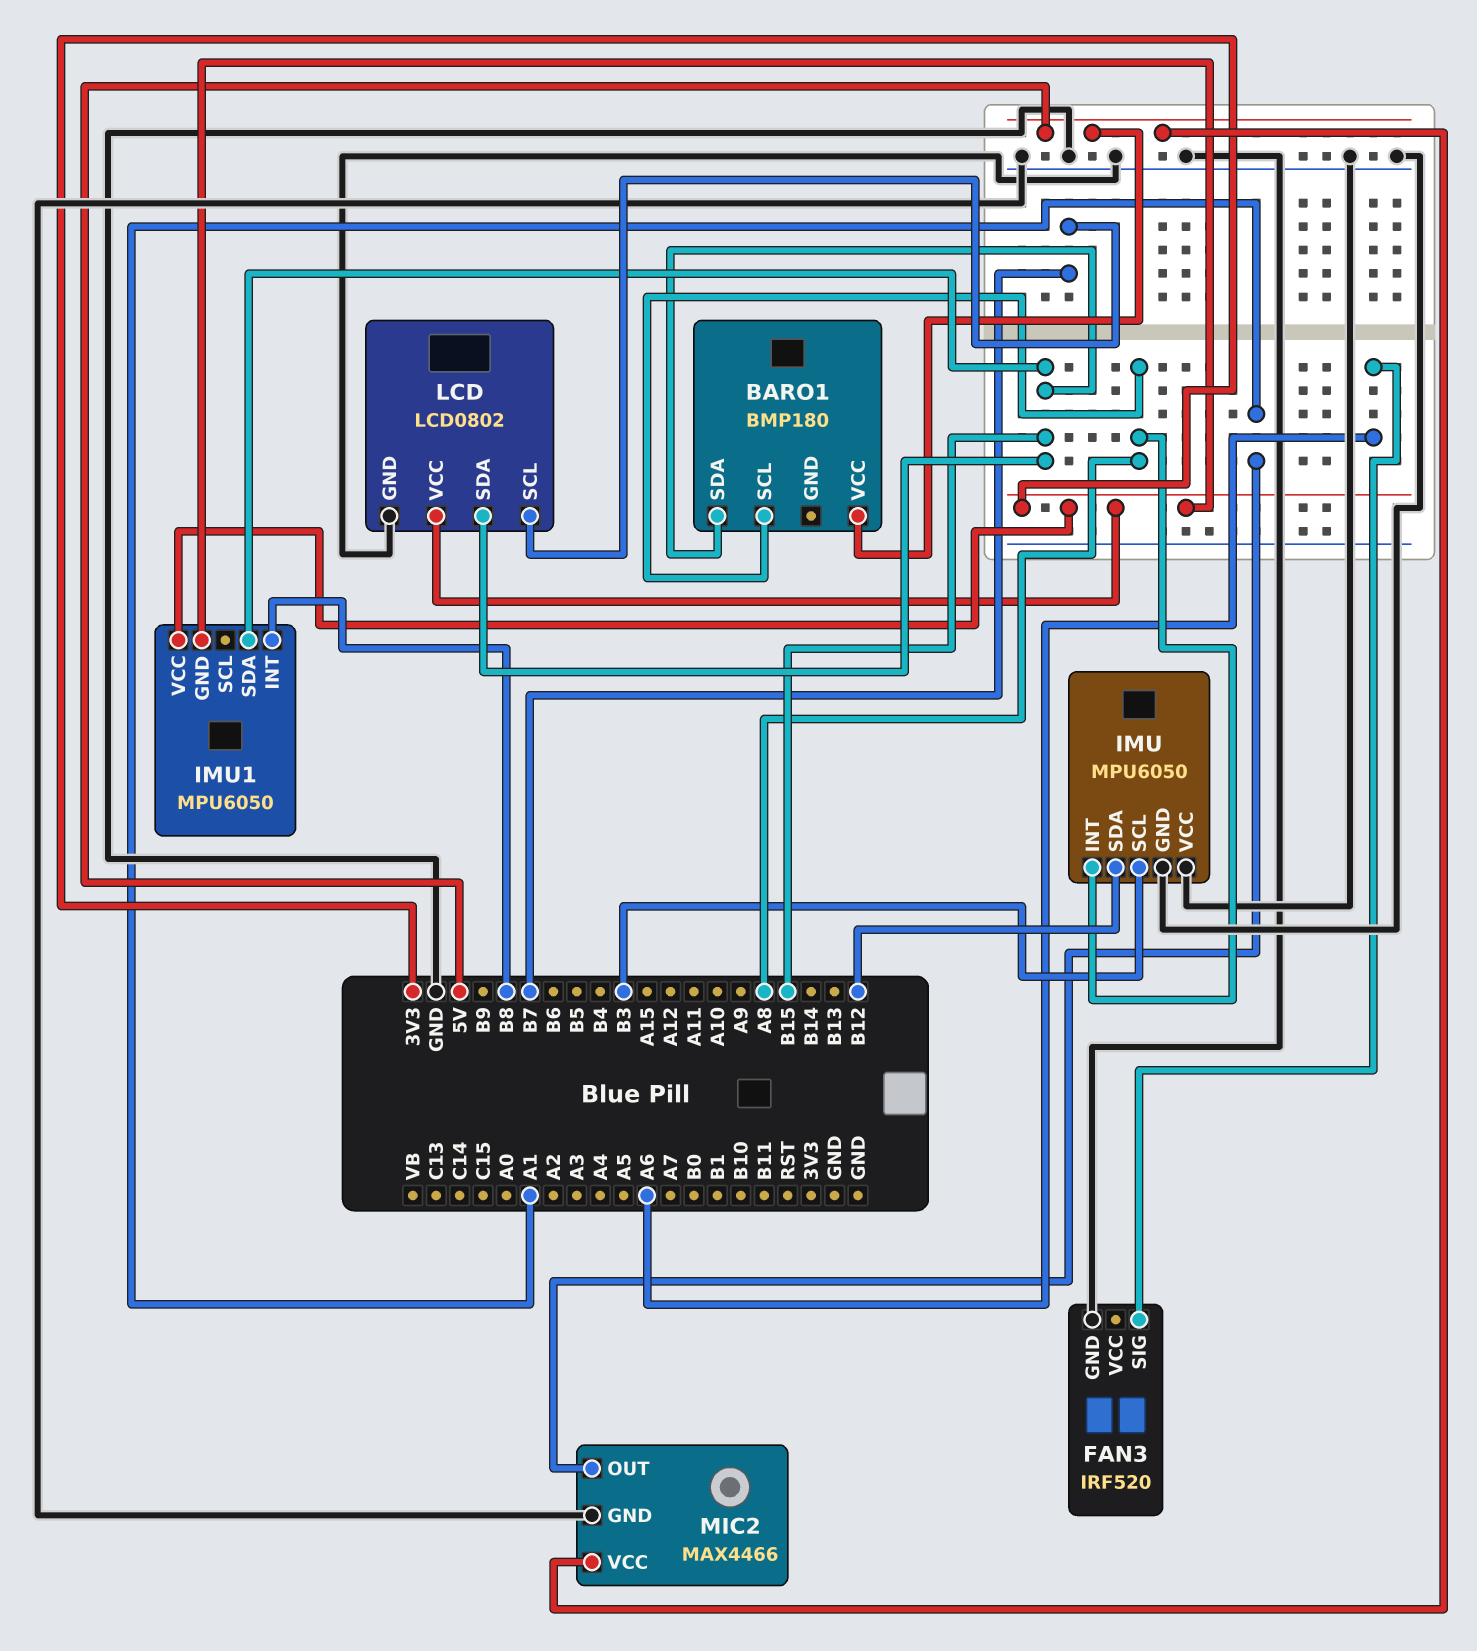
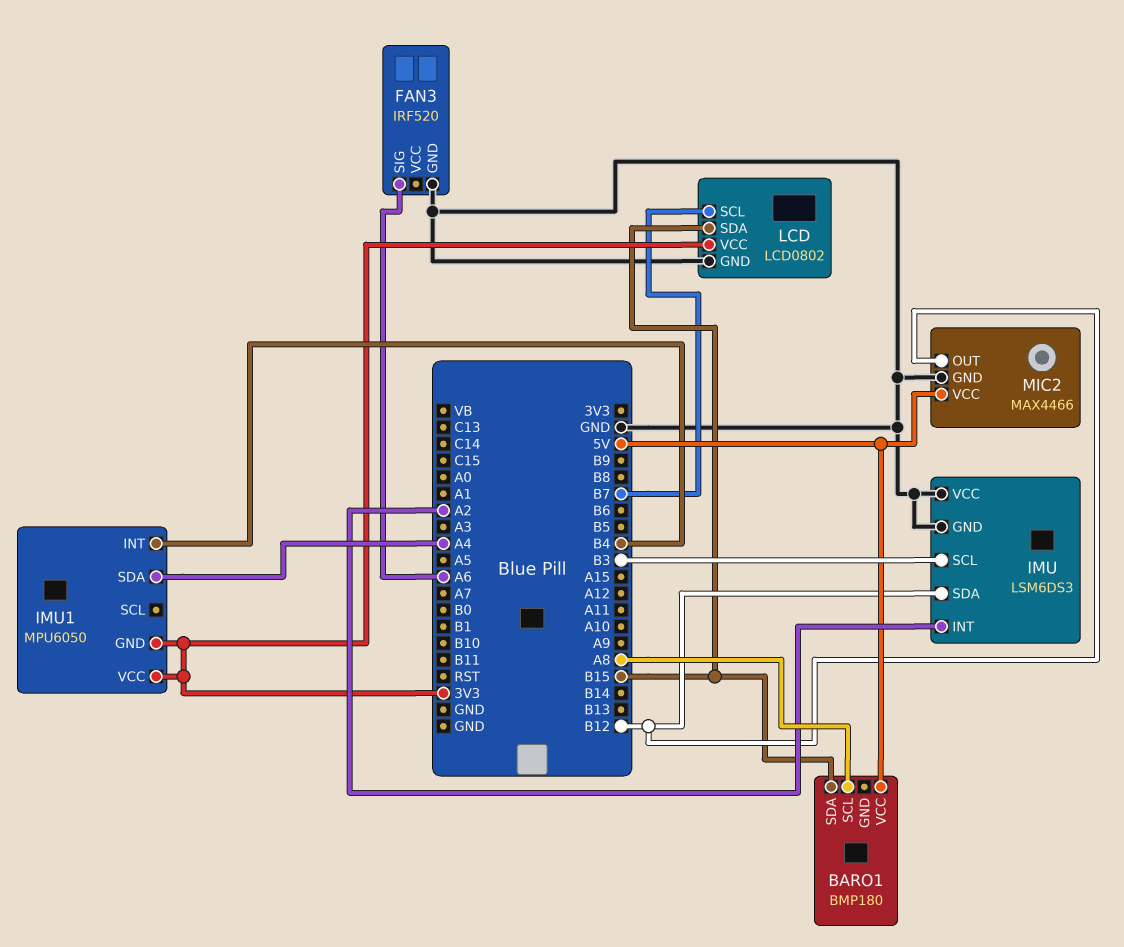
IMU: MPU6050 -> LSM6DS3
IMU pin INT: A8 -> A2
IMU1 pin INT: B8 -> B4
IMU1 pin SDA: B15 -> A4
MIC2 pin OUT: A1 -> B12

